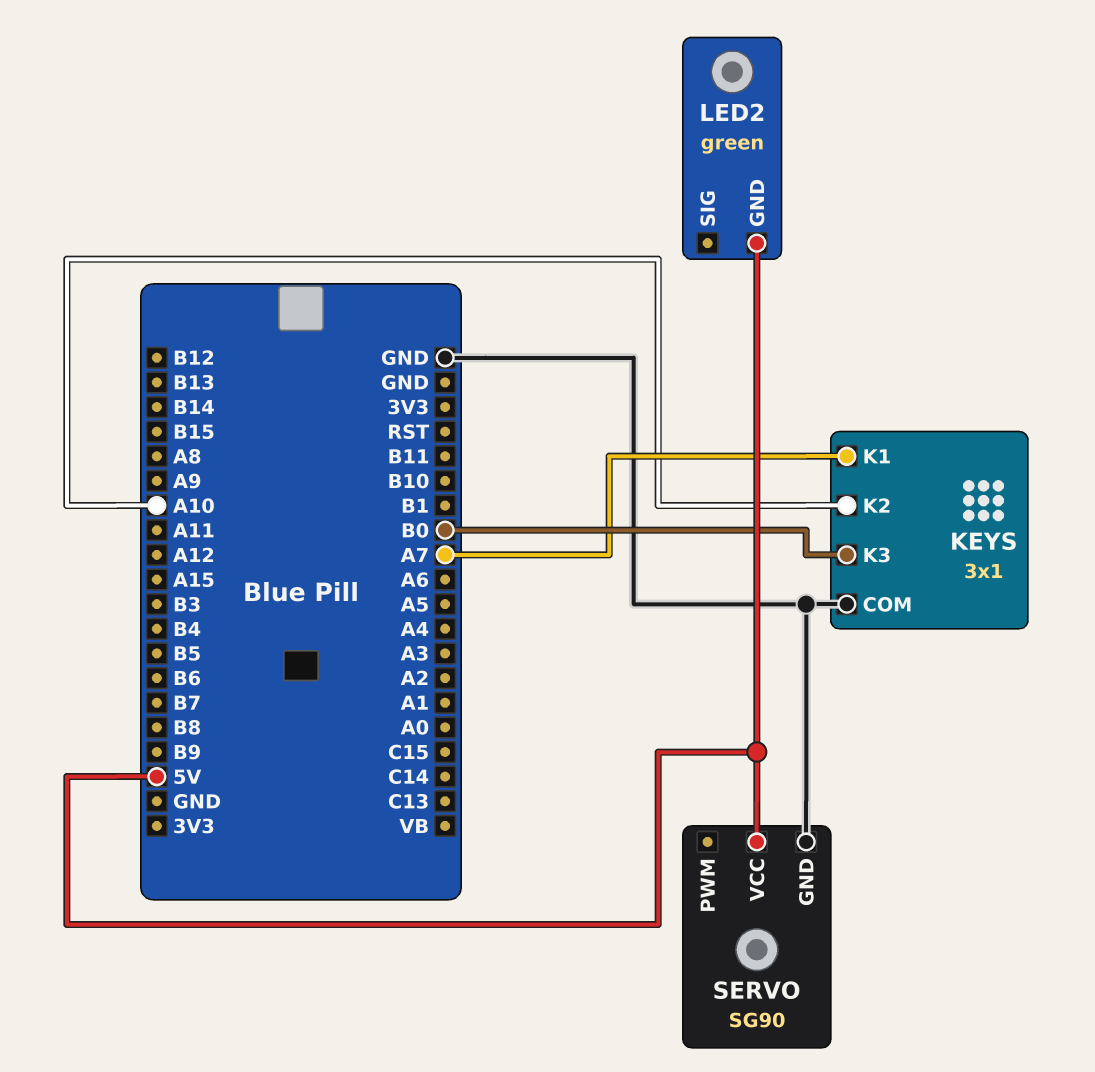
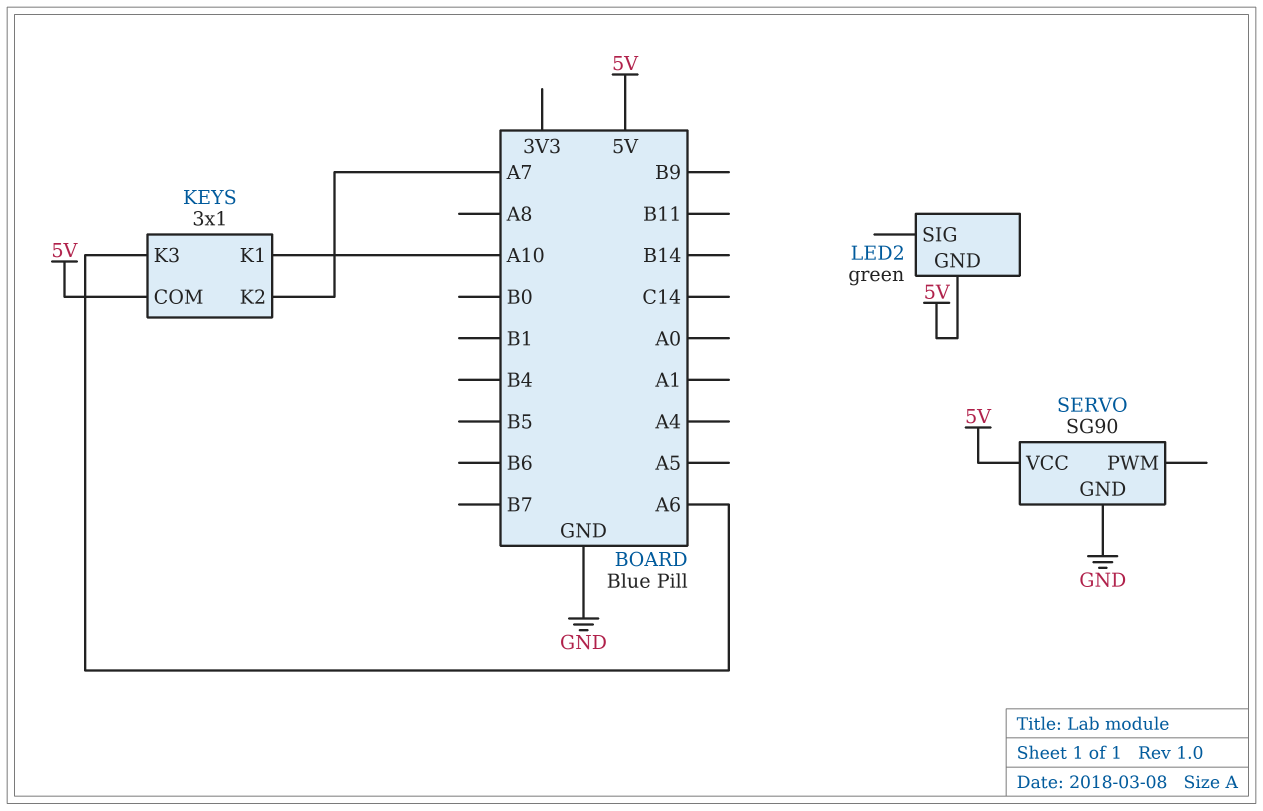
KEYS pin COM: GND -> 5V
KEYS pin K1: A7 -> A10
KEYS pin K2: A10 -> A7
KEYS pin K3: B0 -> A6

